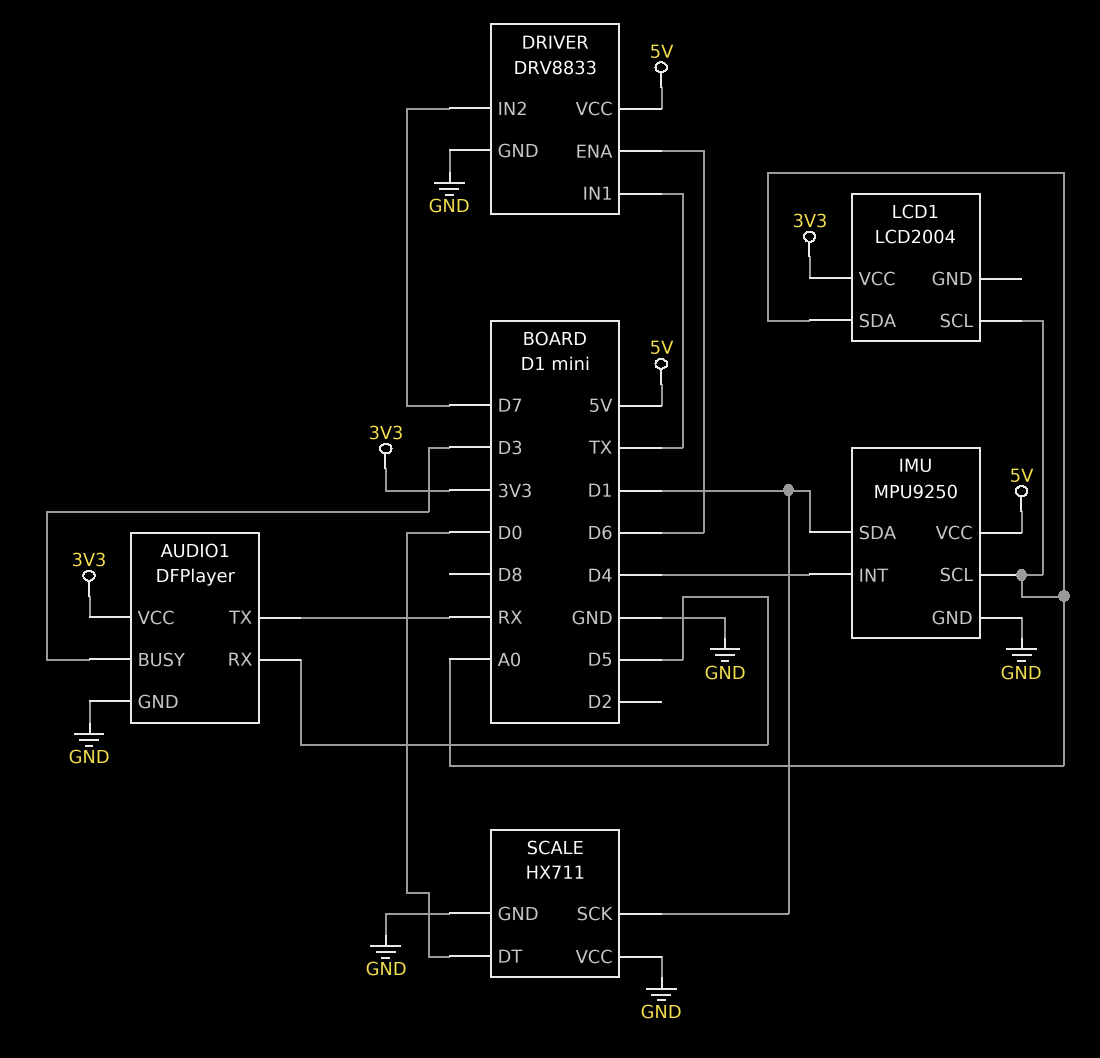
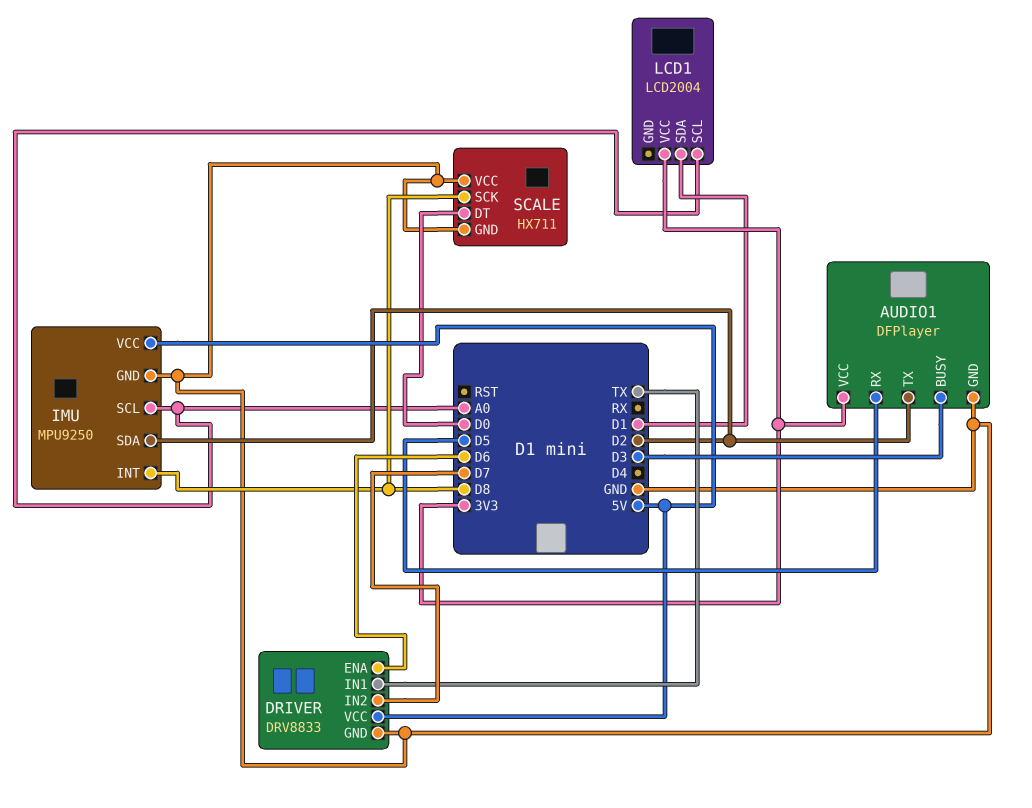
AUDIO1 pin TX: RX -> D2
IMU pin INT: D4 -> D8
IMU pin SDA: D1 -> D2
LCD1 pin SDA: A0 -> D1
SCALE pin SCK: D1 -> D8

